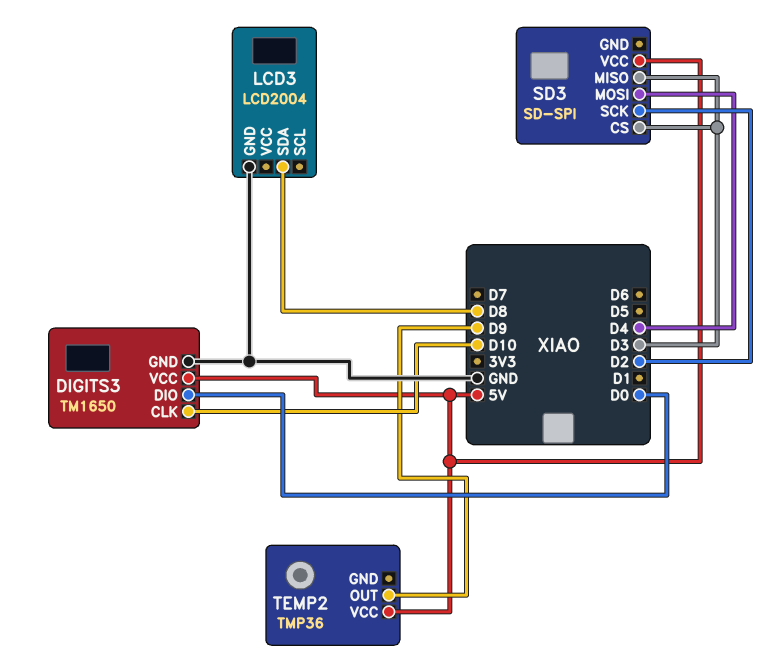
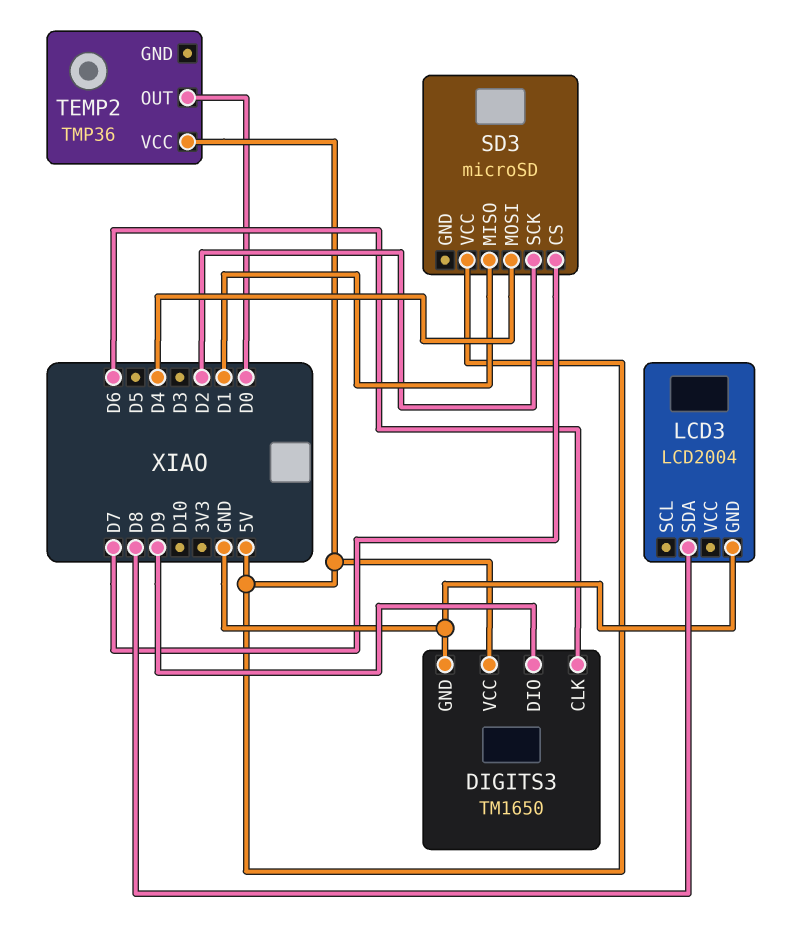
DIGITS3 pin CLK: D10 -> D6
DIGITS3 pin DIO: D0 -> D9
SD3: SD-SPI -> microSD
SD3 pin CS: D3 -> D7
SD3 pin MISO: D3 -> D1
TEMP2 pin OUT: D9 -> D0

